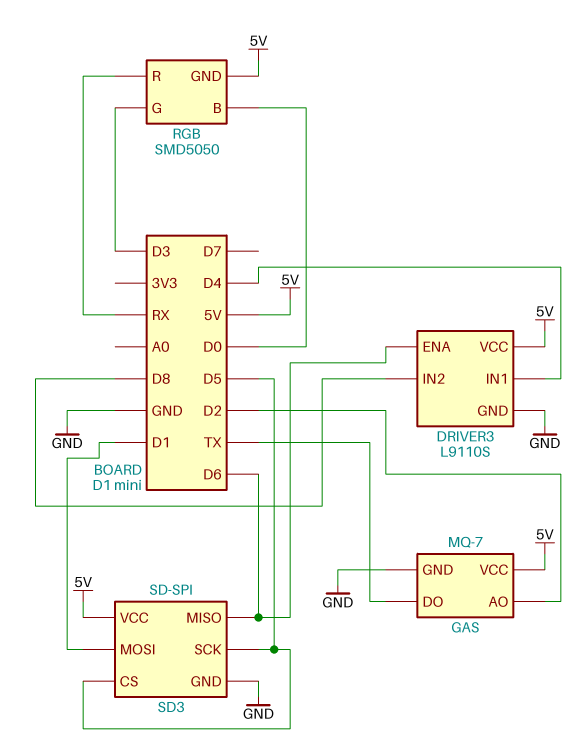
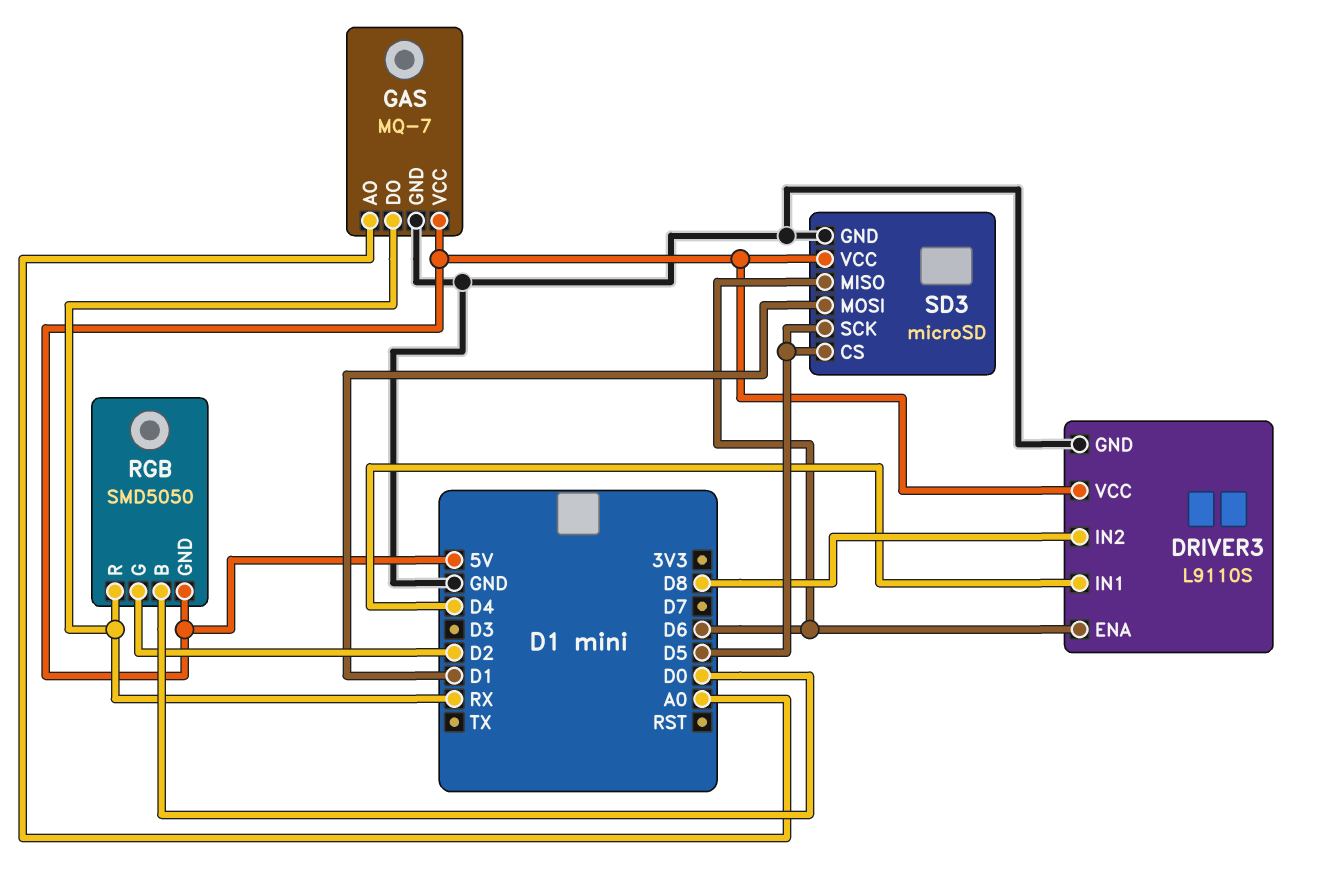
GAS pin AO: D2 -> A0
GAS pin DO: TX -> RX
RGB pin G: D3 -> D2
SD3: SD-SPI -> microSD

